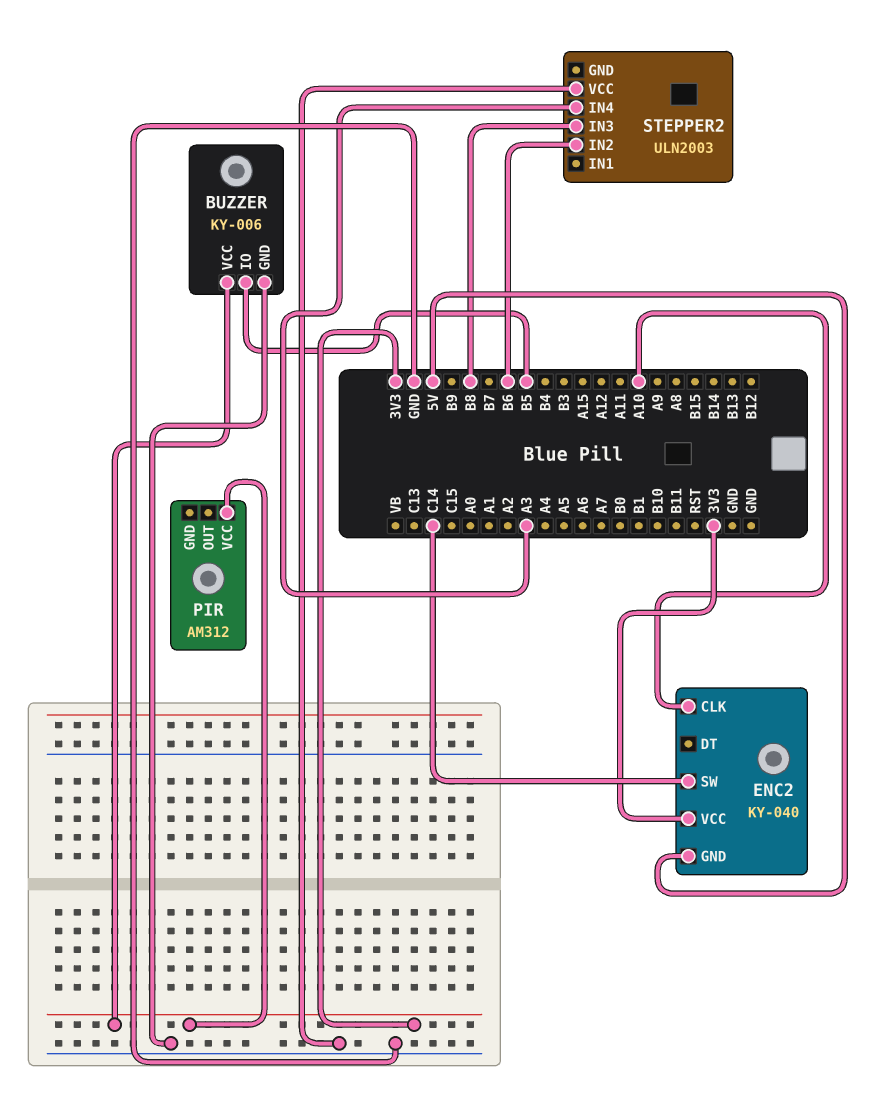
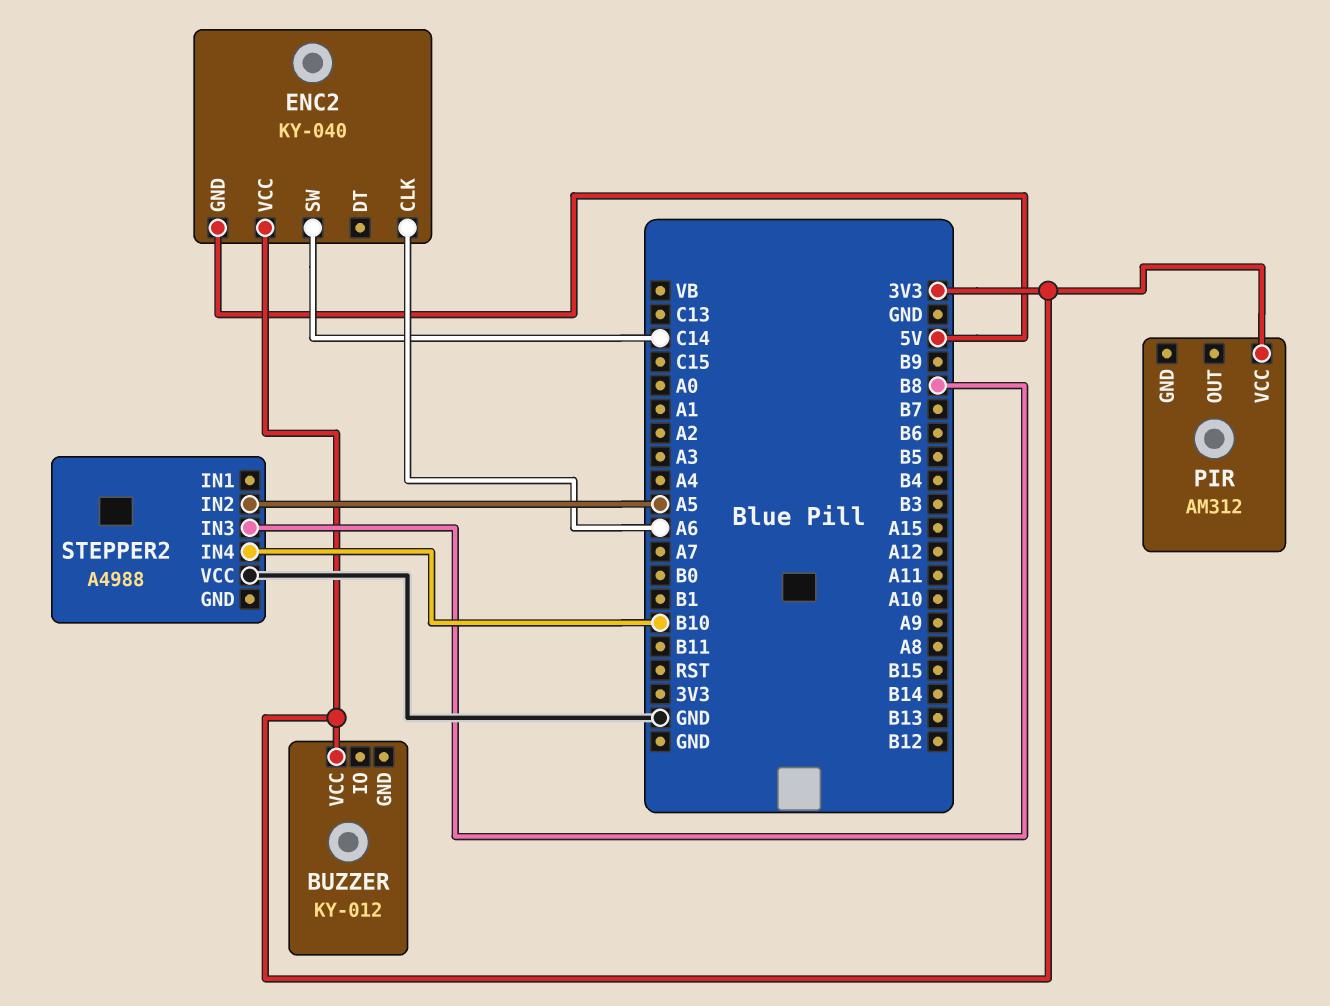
BUZZER: KY-006 -> KY-012
BUZZER pin GND: GND -> none
BUZZER pin IO: B5 -> none
ENC2 pin CLK: A10 -> A6
STEPPER2: ULN2003 -> A4988
STEPPER2 pin IN2: B6 -> A5
STEPPER2 pin IN4: A3 -> B10

